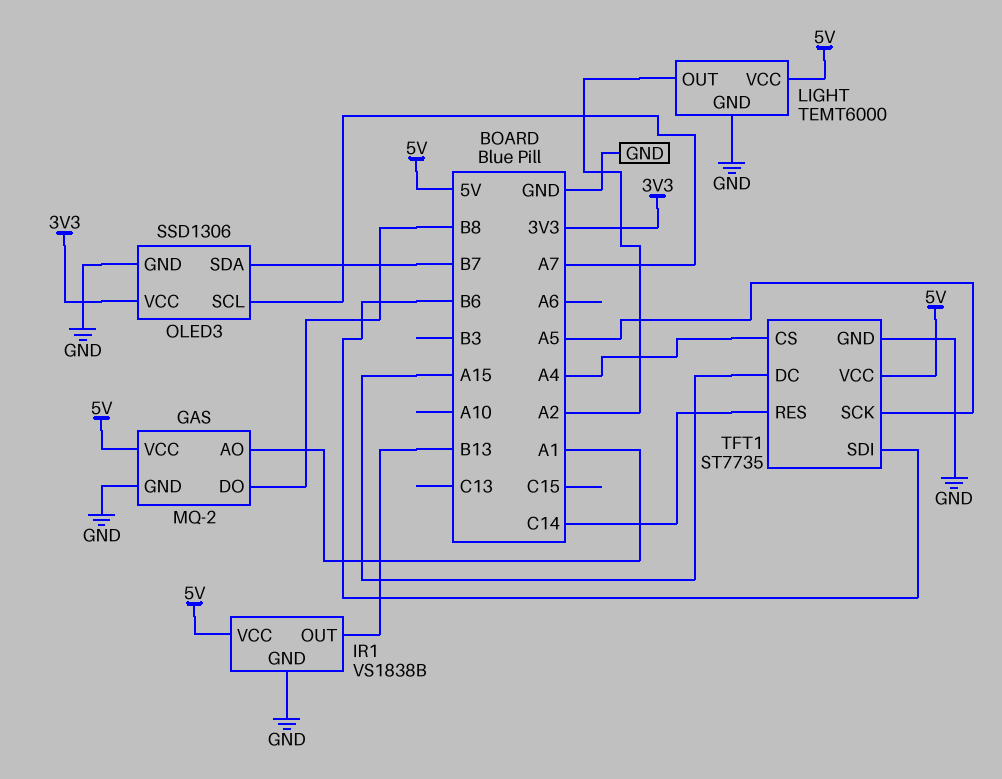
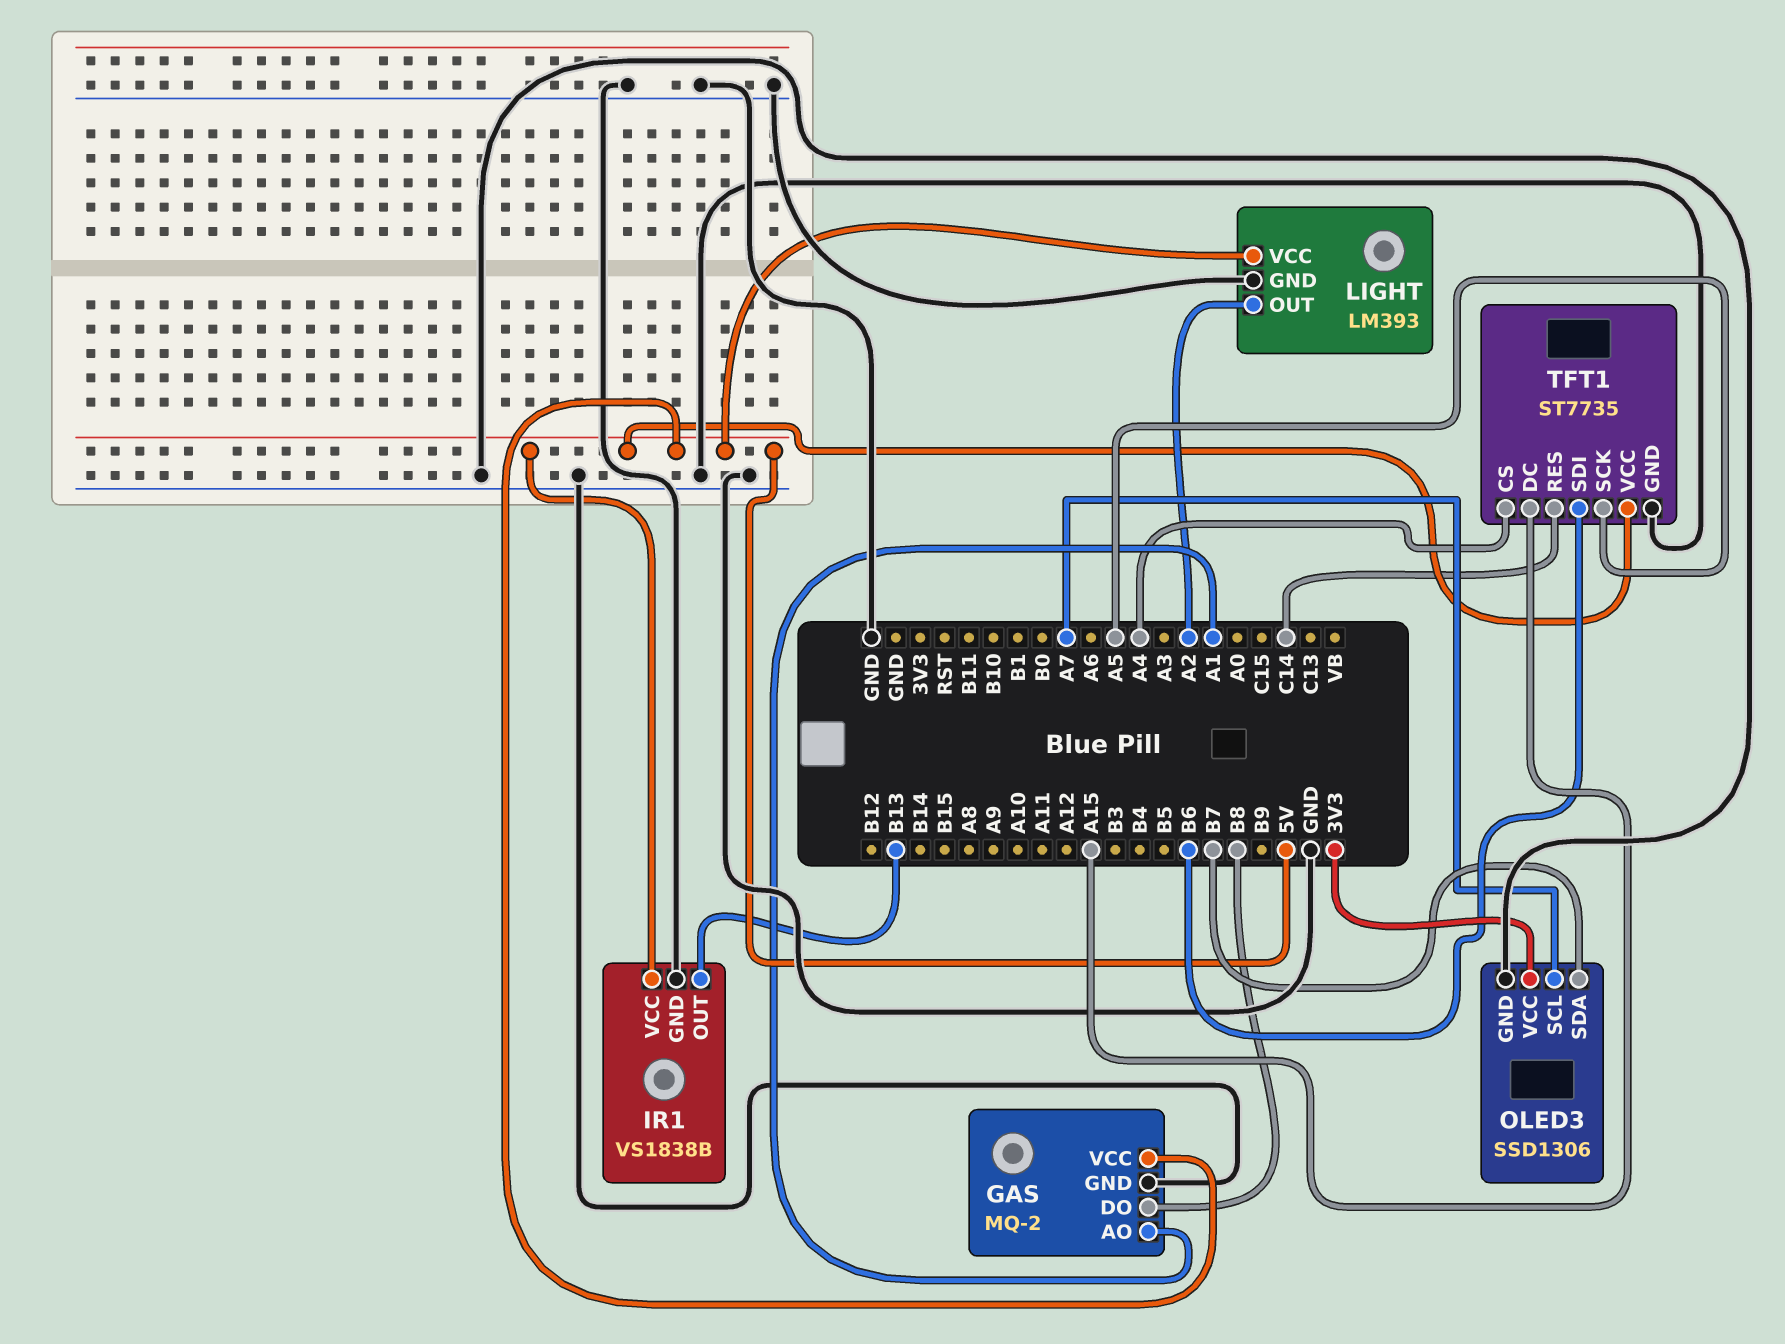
LIGHT: TEMT6000 -> LM393

